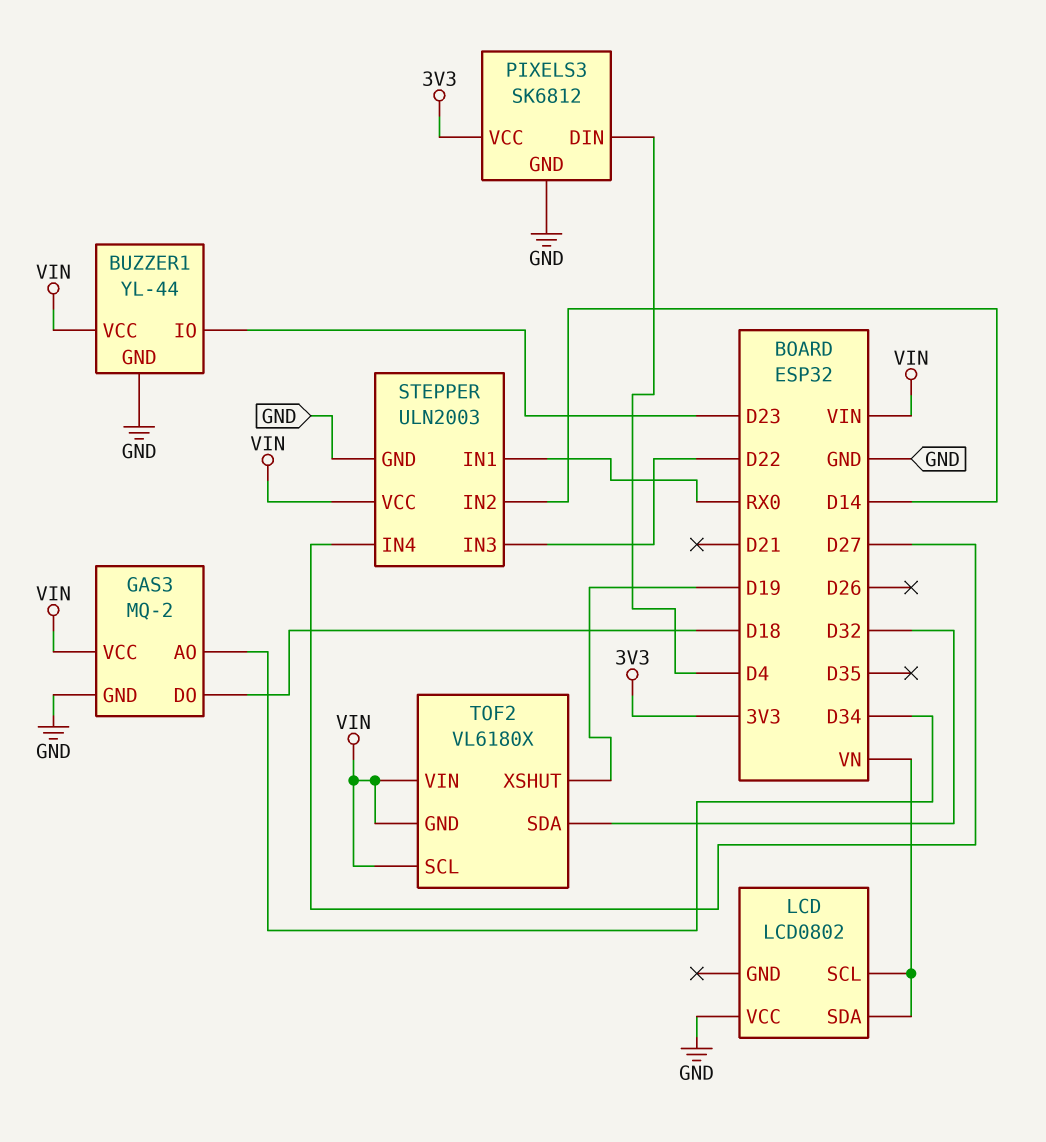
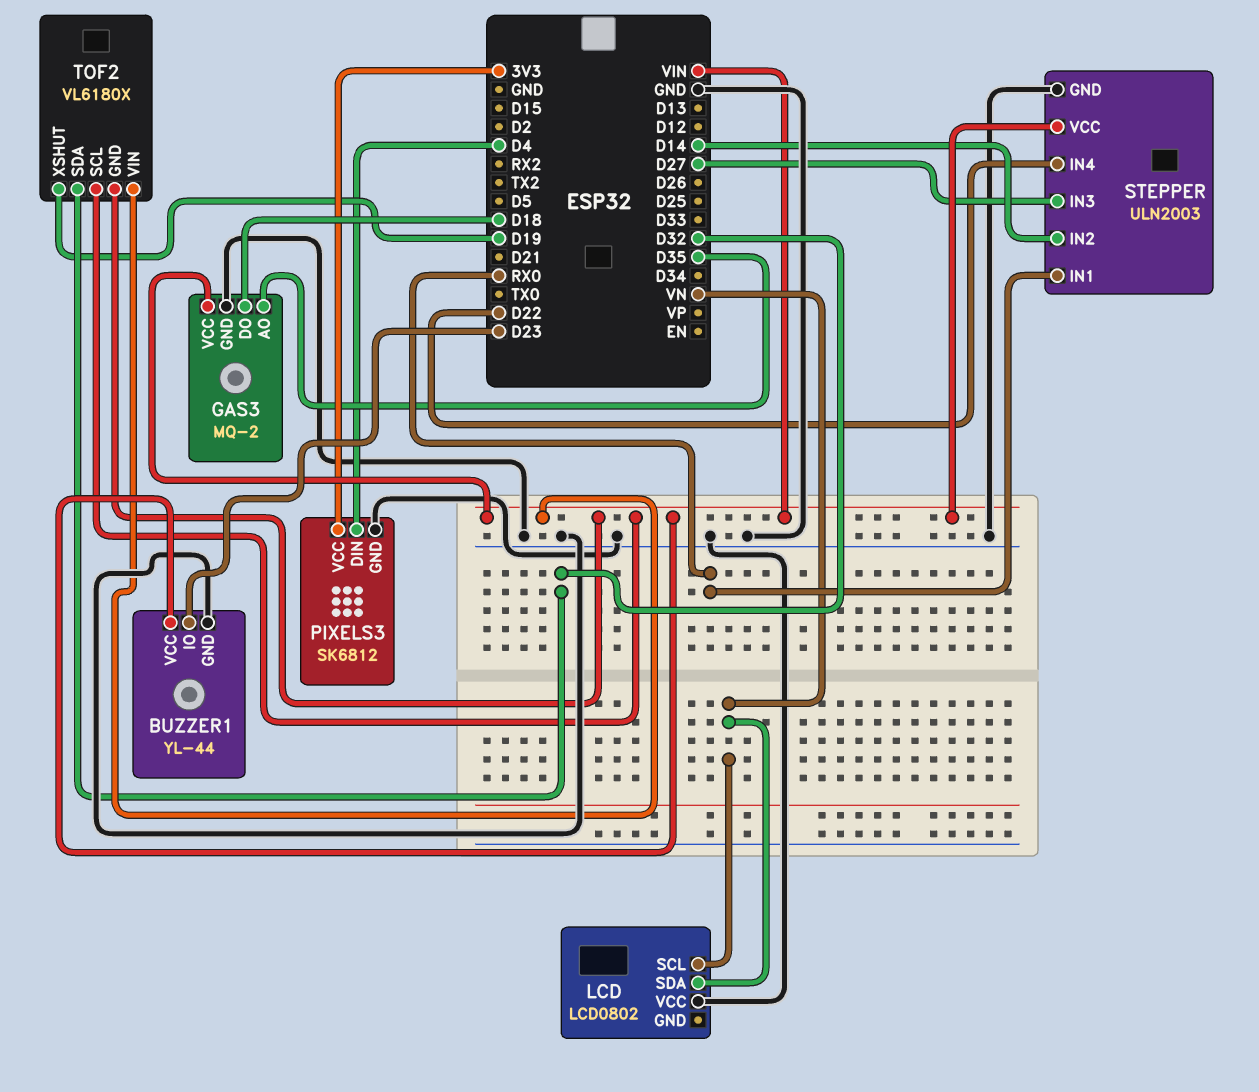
GAS3 pin AO: D34 -> D35
STEPPER pin IN3: D22 -> D27
STEPPER pin IN4: D27 -> D22

